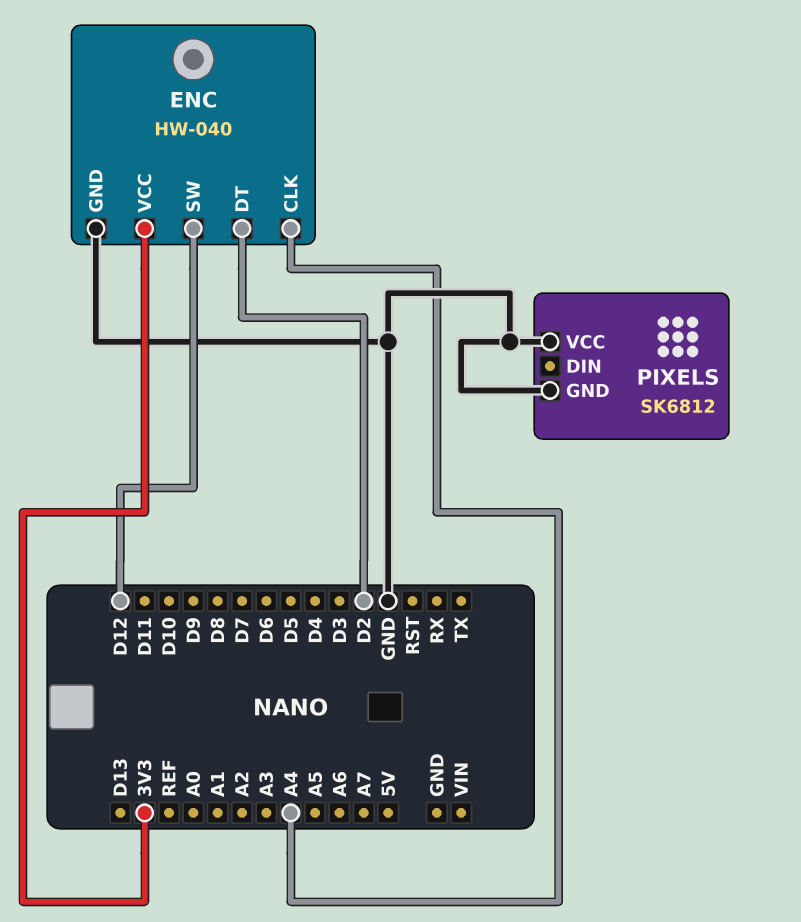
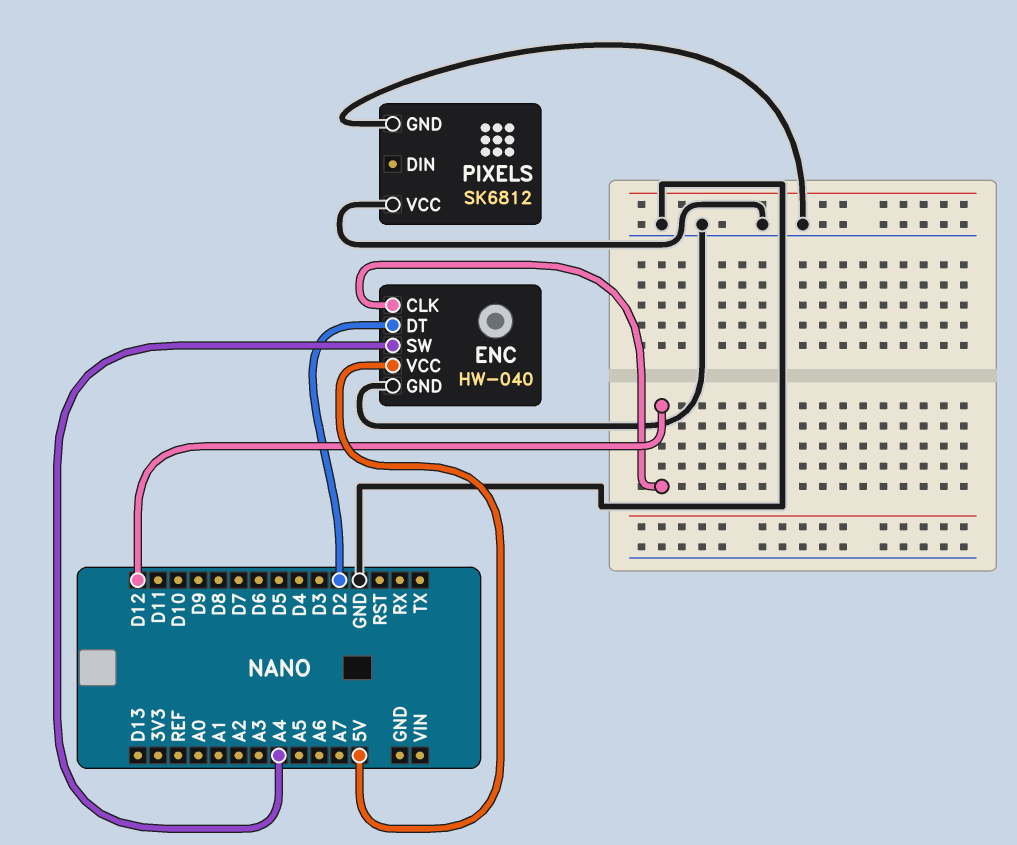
ENC pin CLK: A4 -> D12
ENC pin SW: D12 -> A4
ENC pin VCC: 3V3 -> 5V

